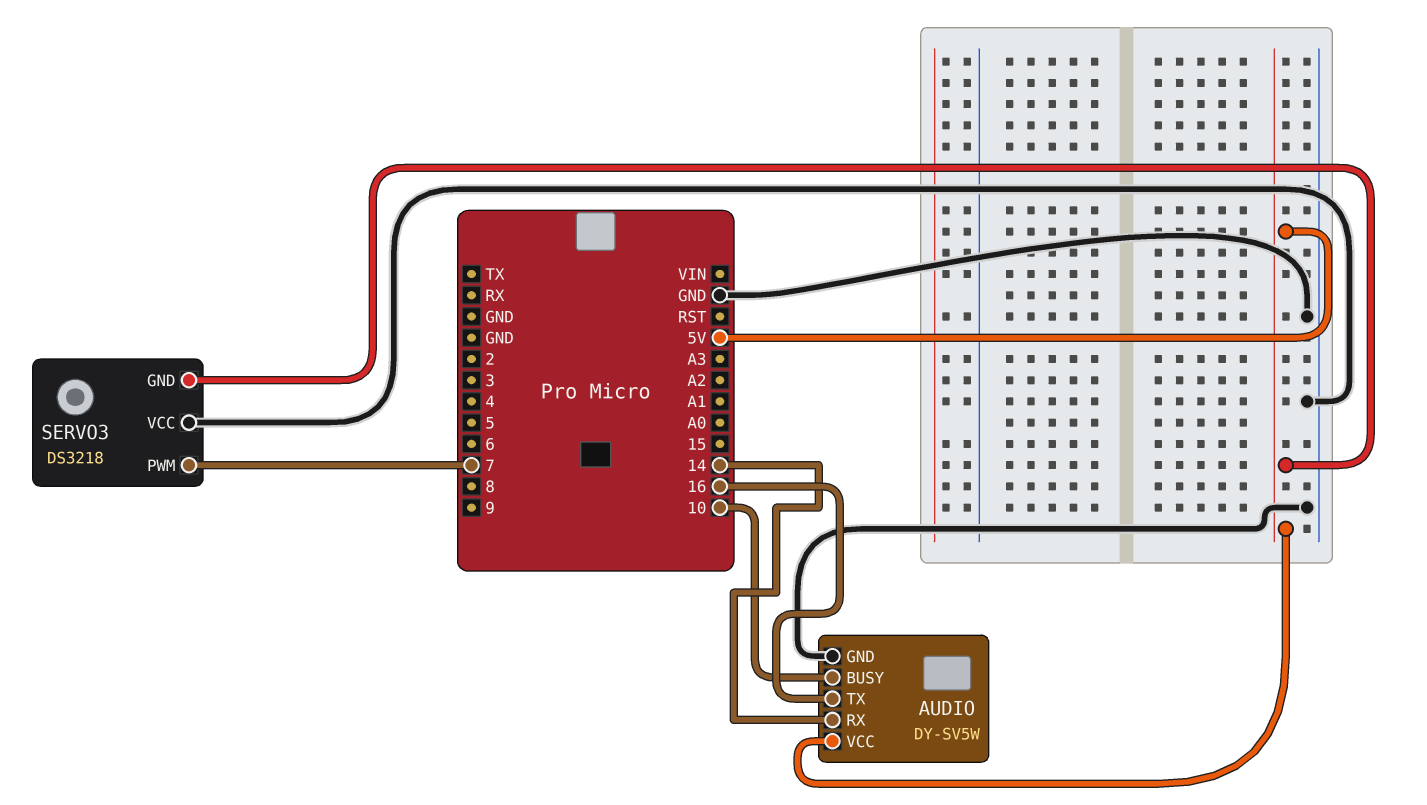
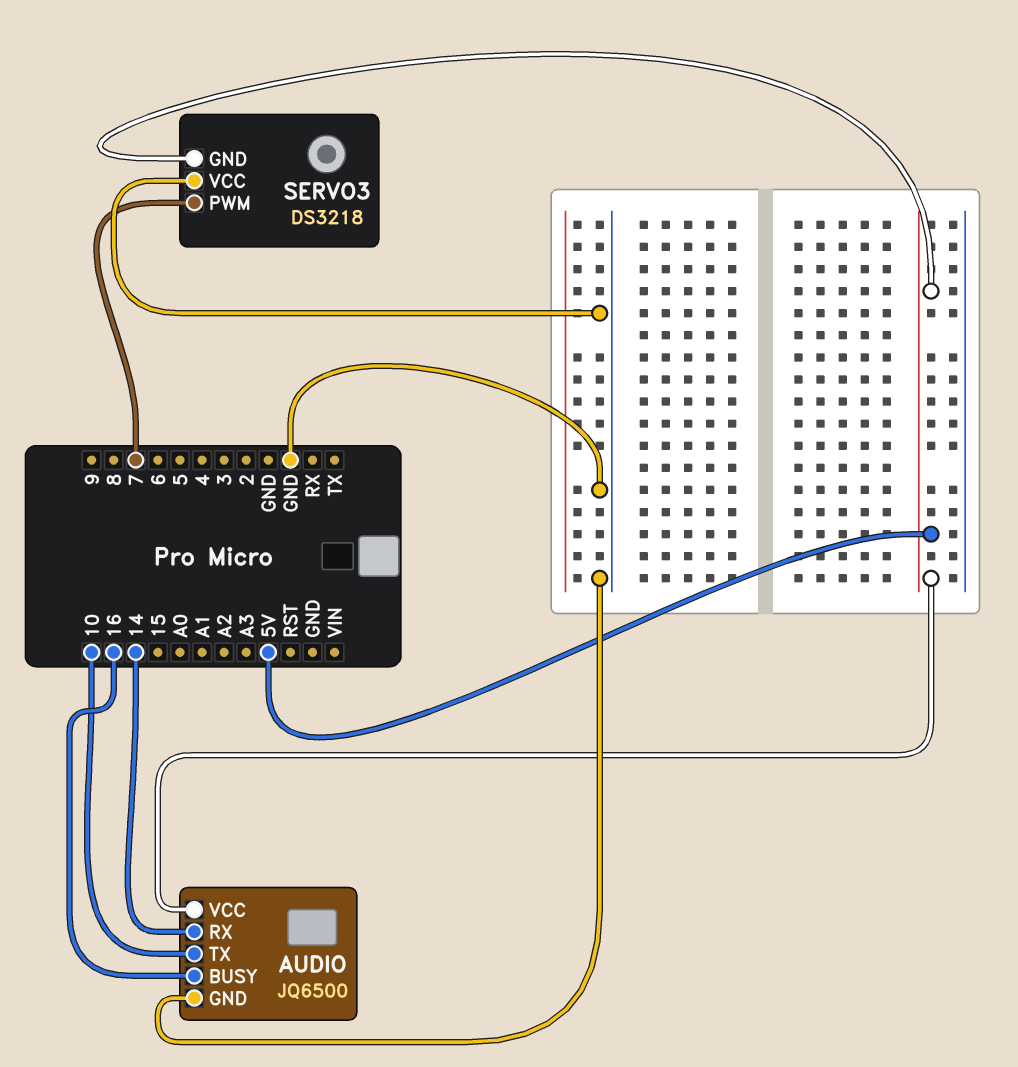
AUDIO: DY-SV5W -> JQ6500
AUDIO pin BUSY: 10 -> 16
AUDIO pin TX: 16 -> 10

